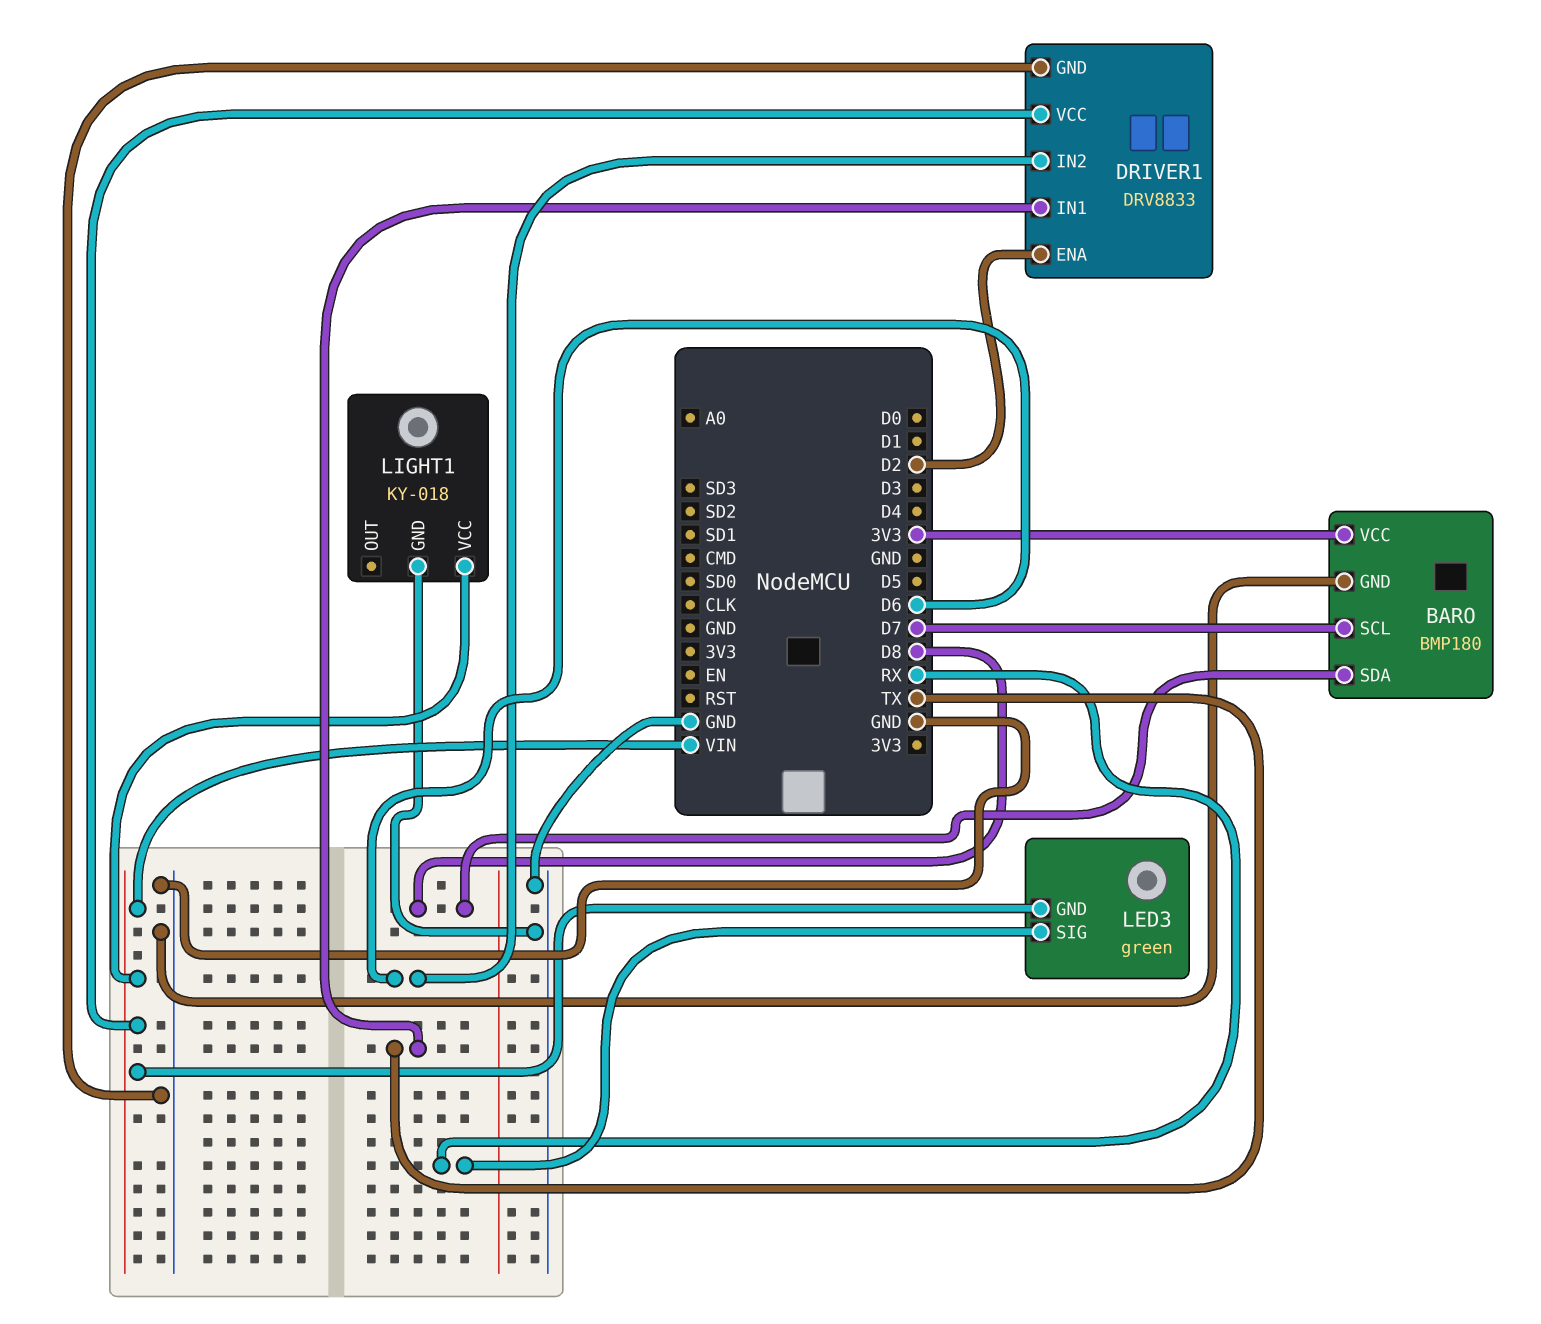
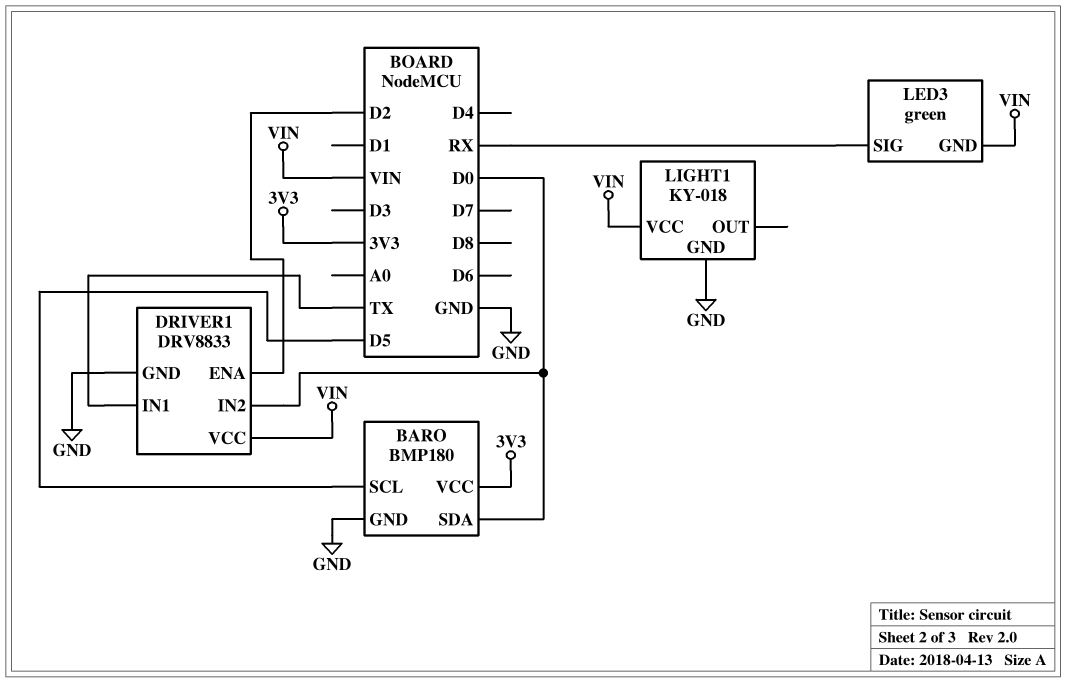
BARO pin SCL: D7 -> D5
BARO pin SDA: D8 -> D0
DRIVER1 pin IN2: D6 -> D0

